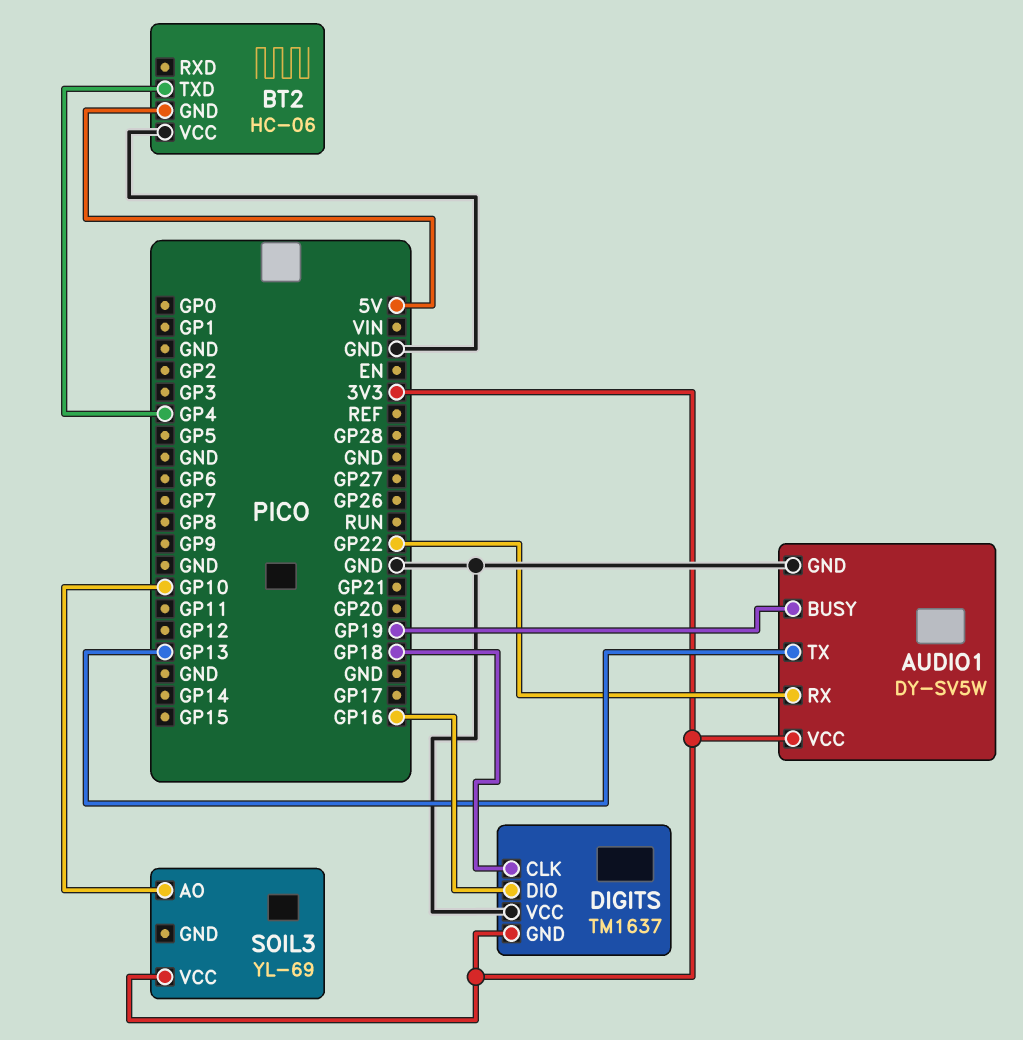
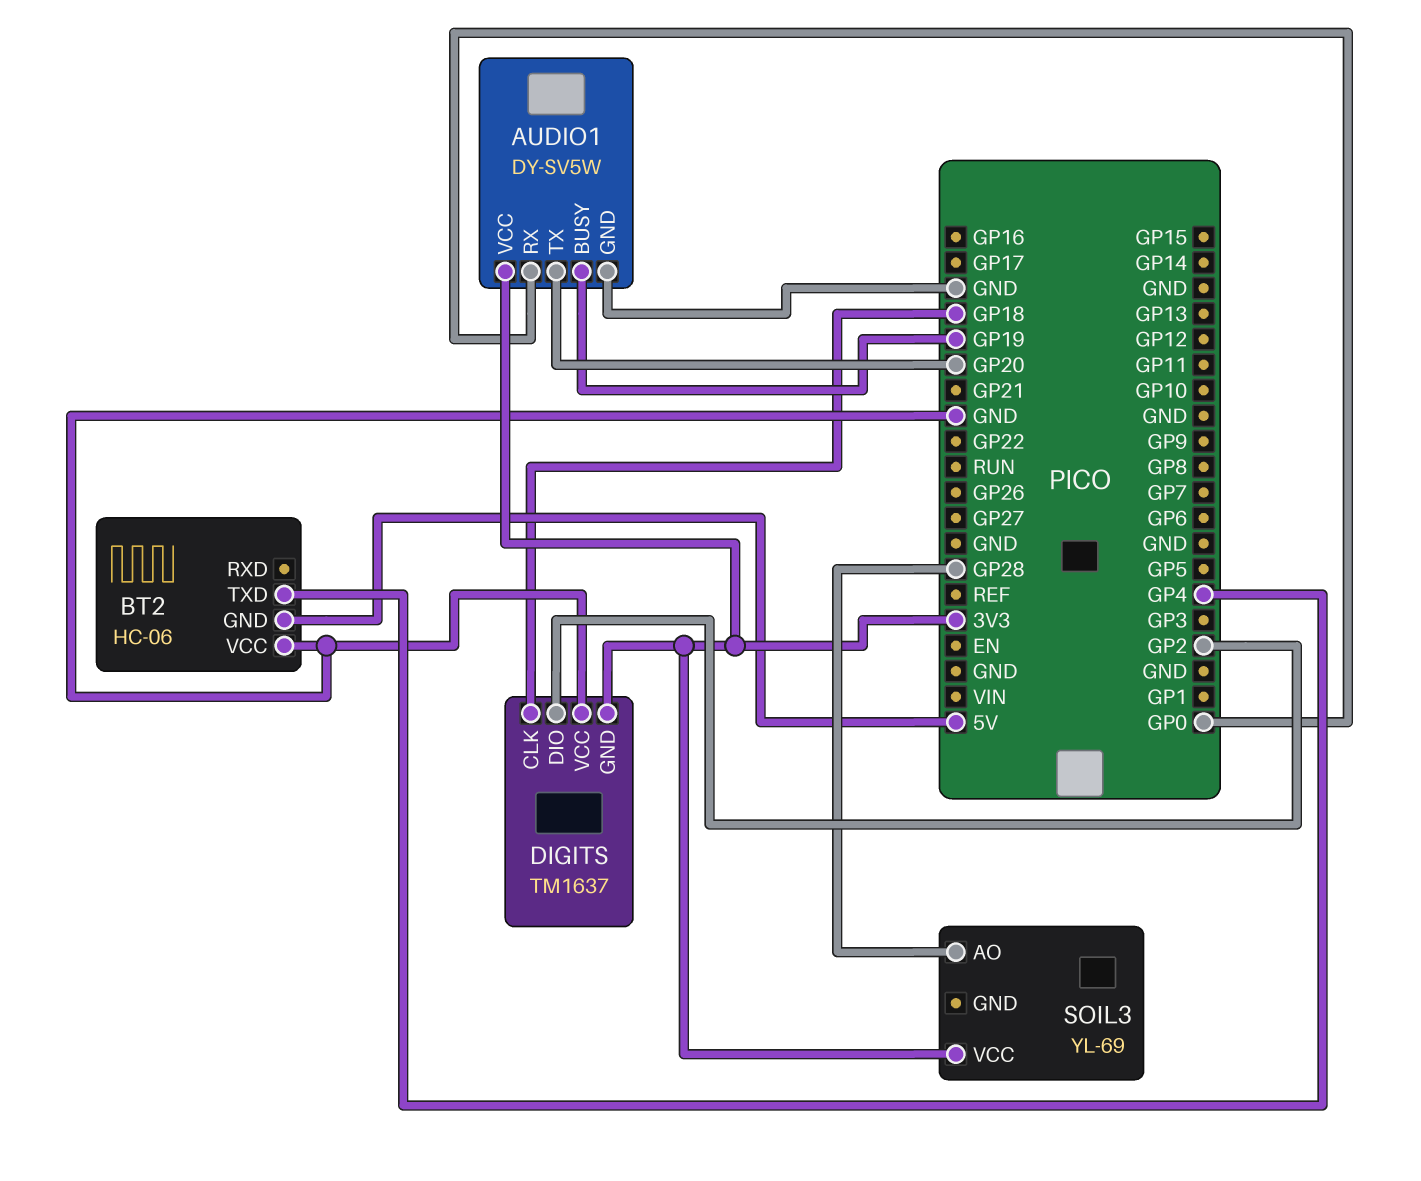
AUDIO1 pin RX: GP22 -> GP0
AUDIO1 pin TX: GP13 -> GP20
DIGITS pin DIO: GP16 -> GP2
SOIL3 pin AO: GP10 -> GP28

